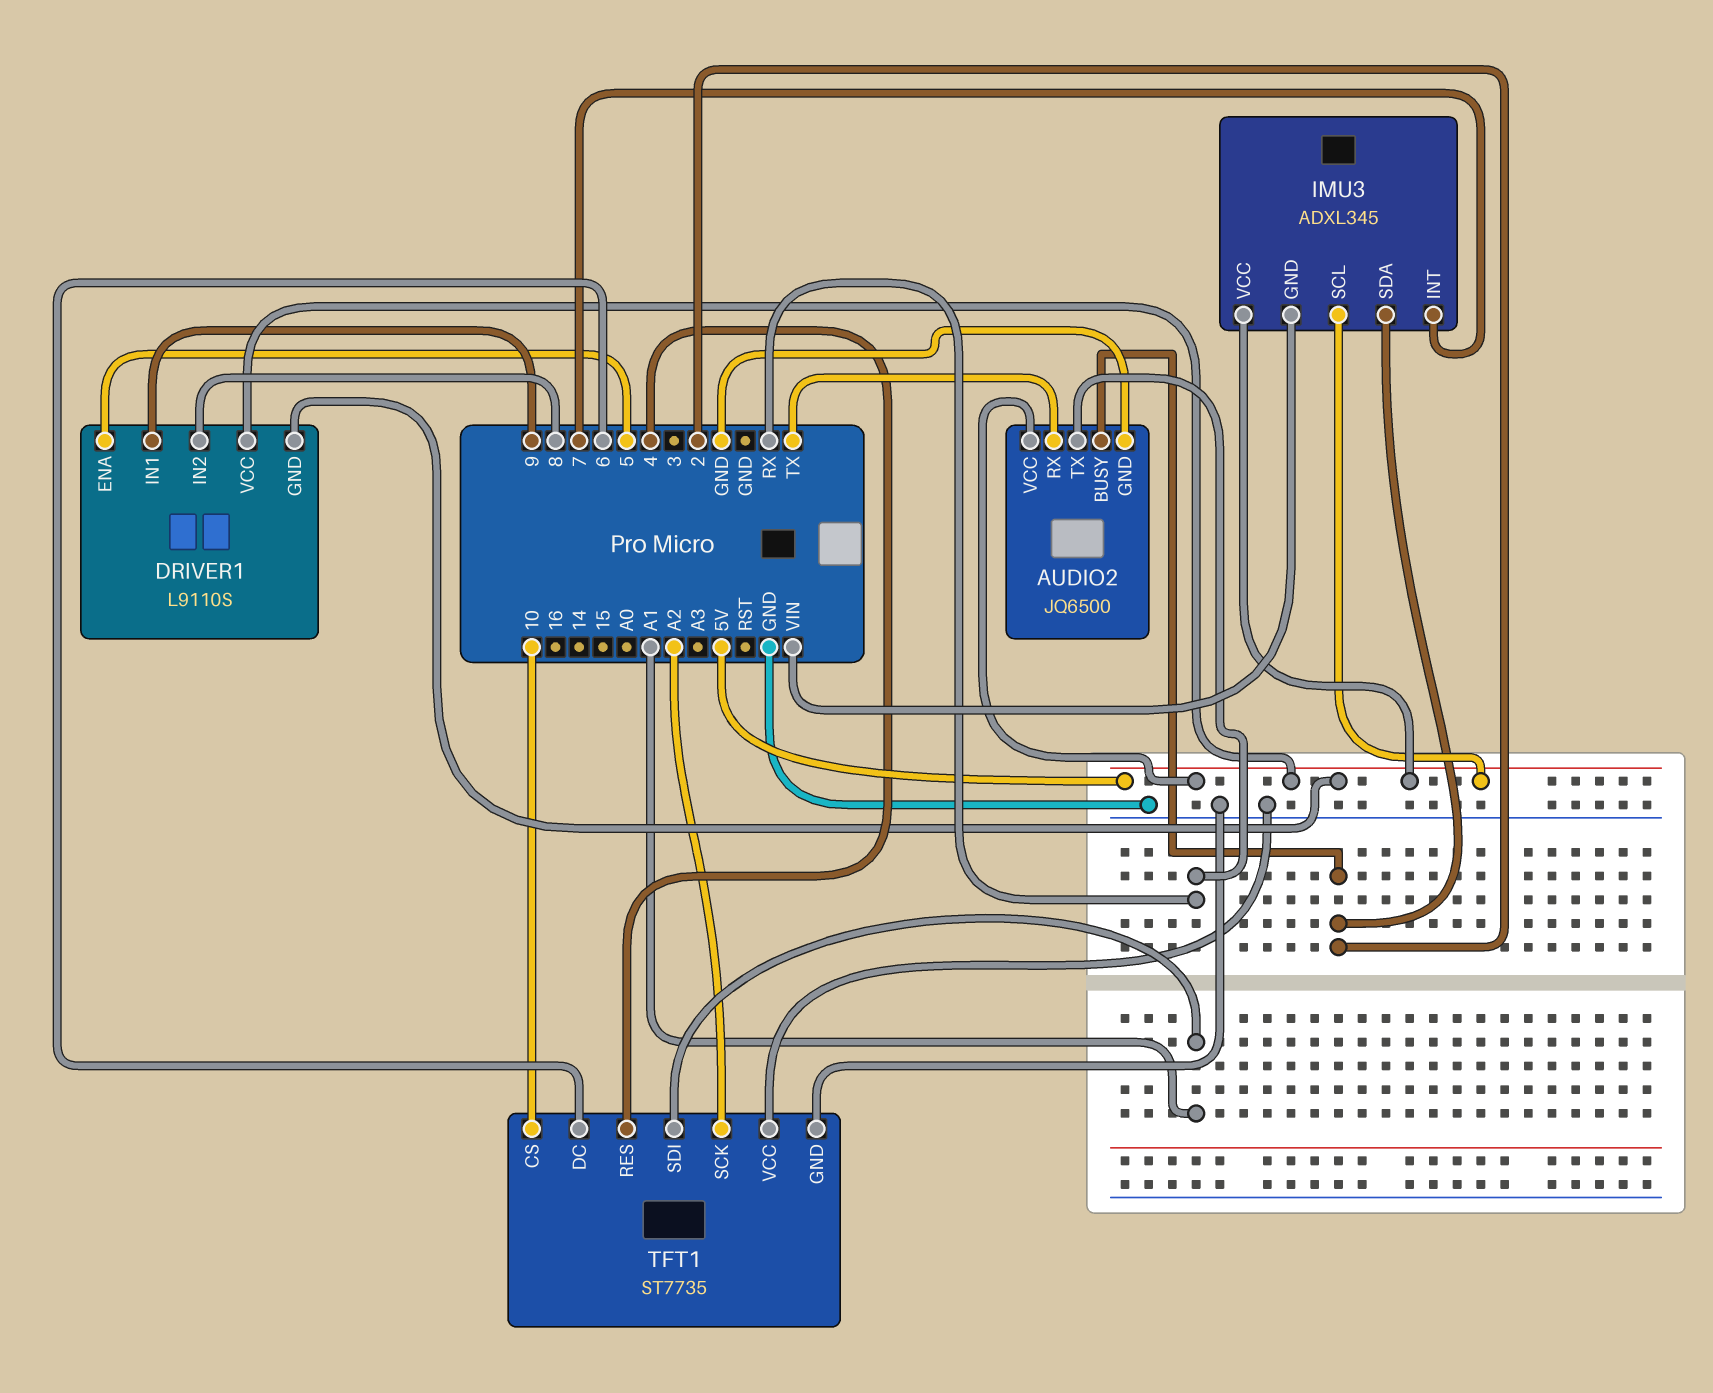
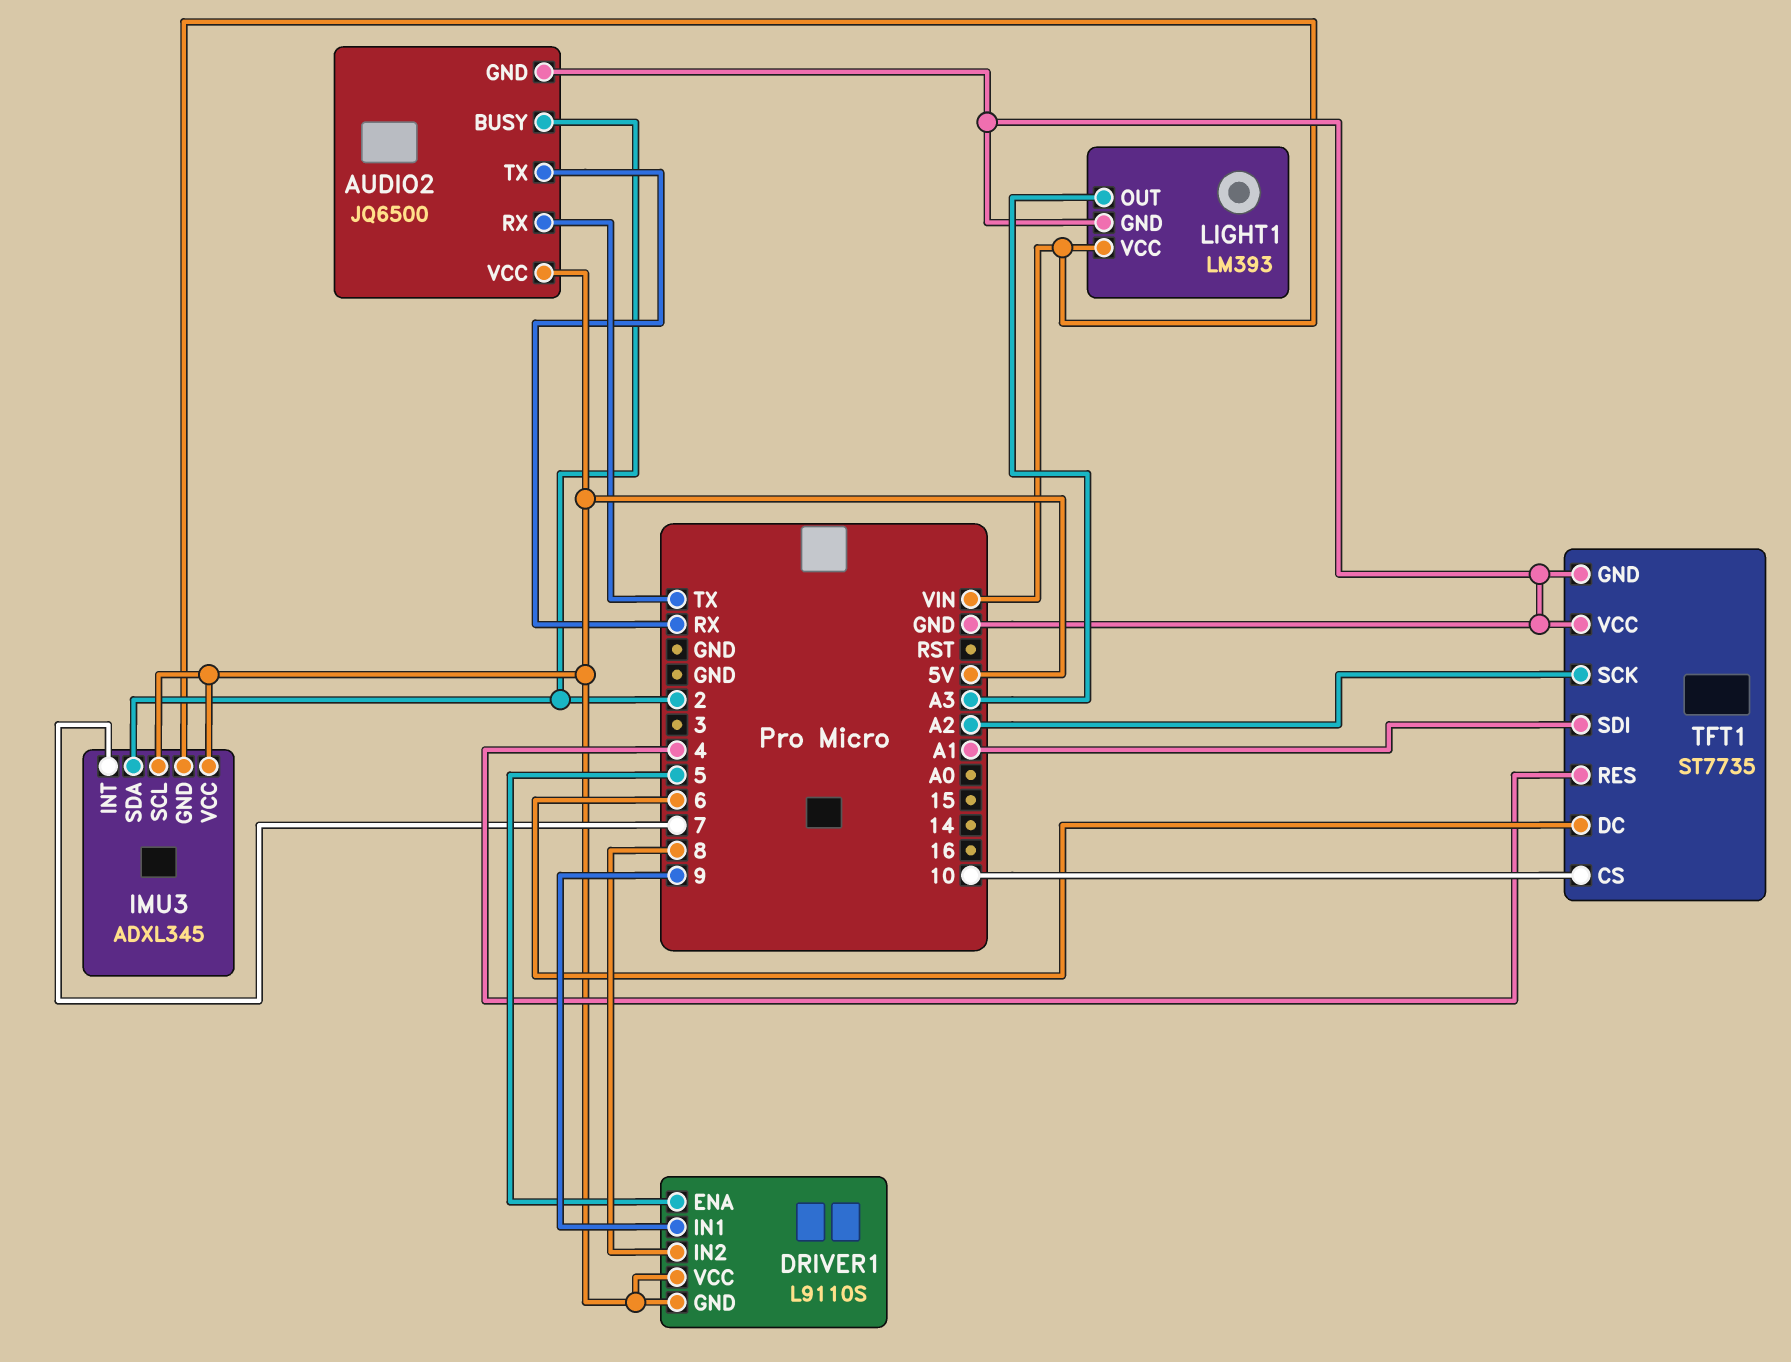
LIGHT1: none -> LM393
LIGHT1 pin GND: none -> GND
LIGHT1 pin OUT: none -> A3
LIGHT1 pin VCC: none -> VIN

